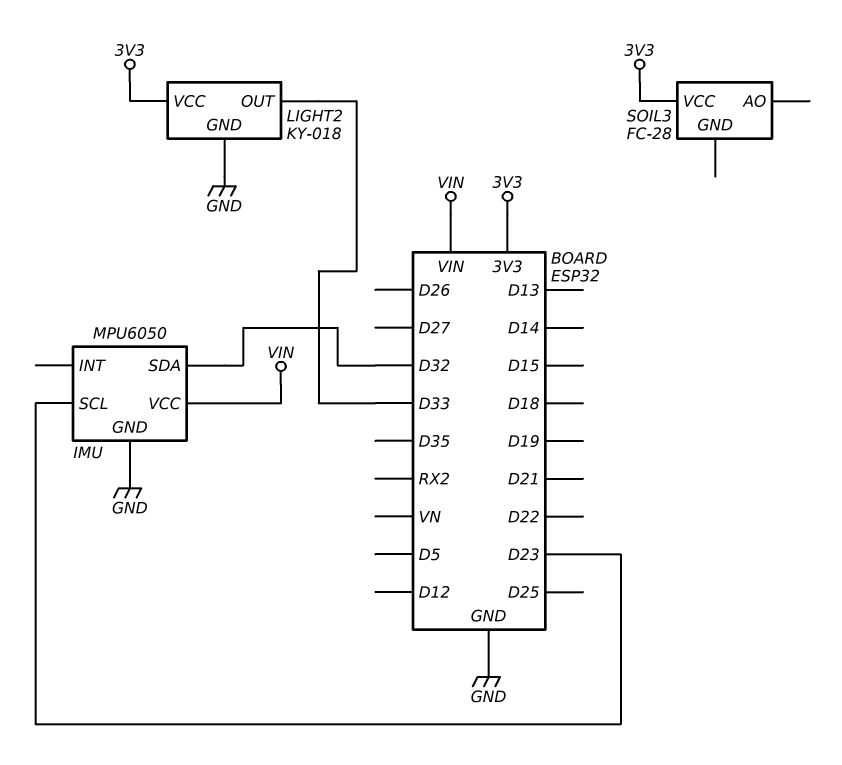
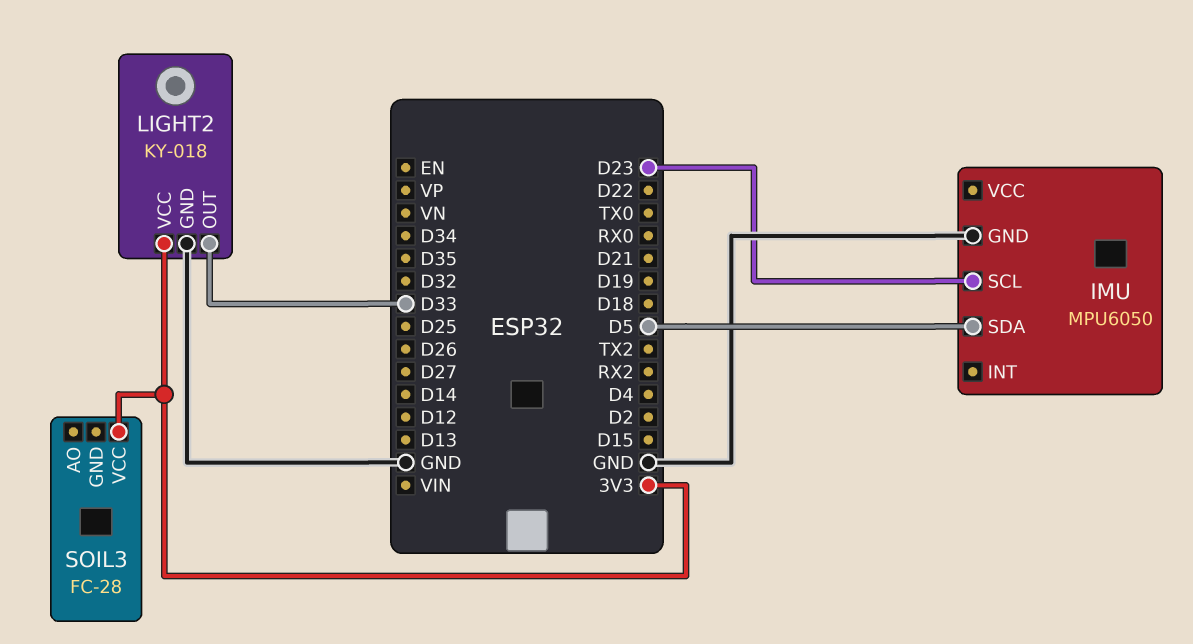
IMU pin SDA: D32 -> D5
IMU pin VCC: VIN -> none

